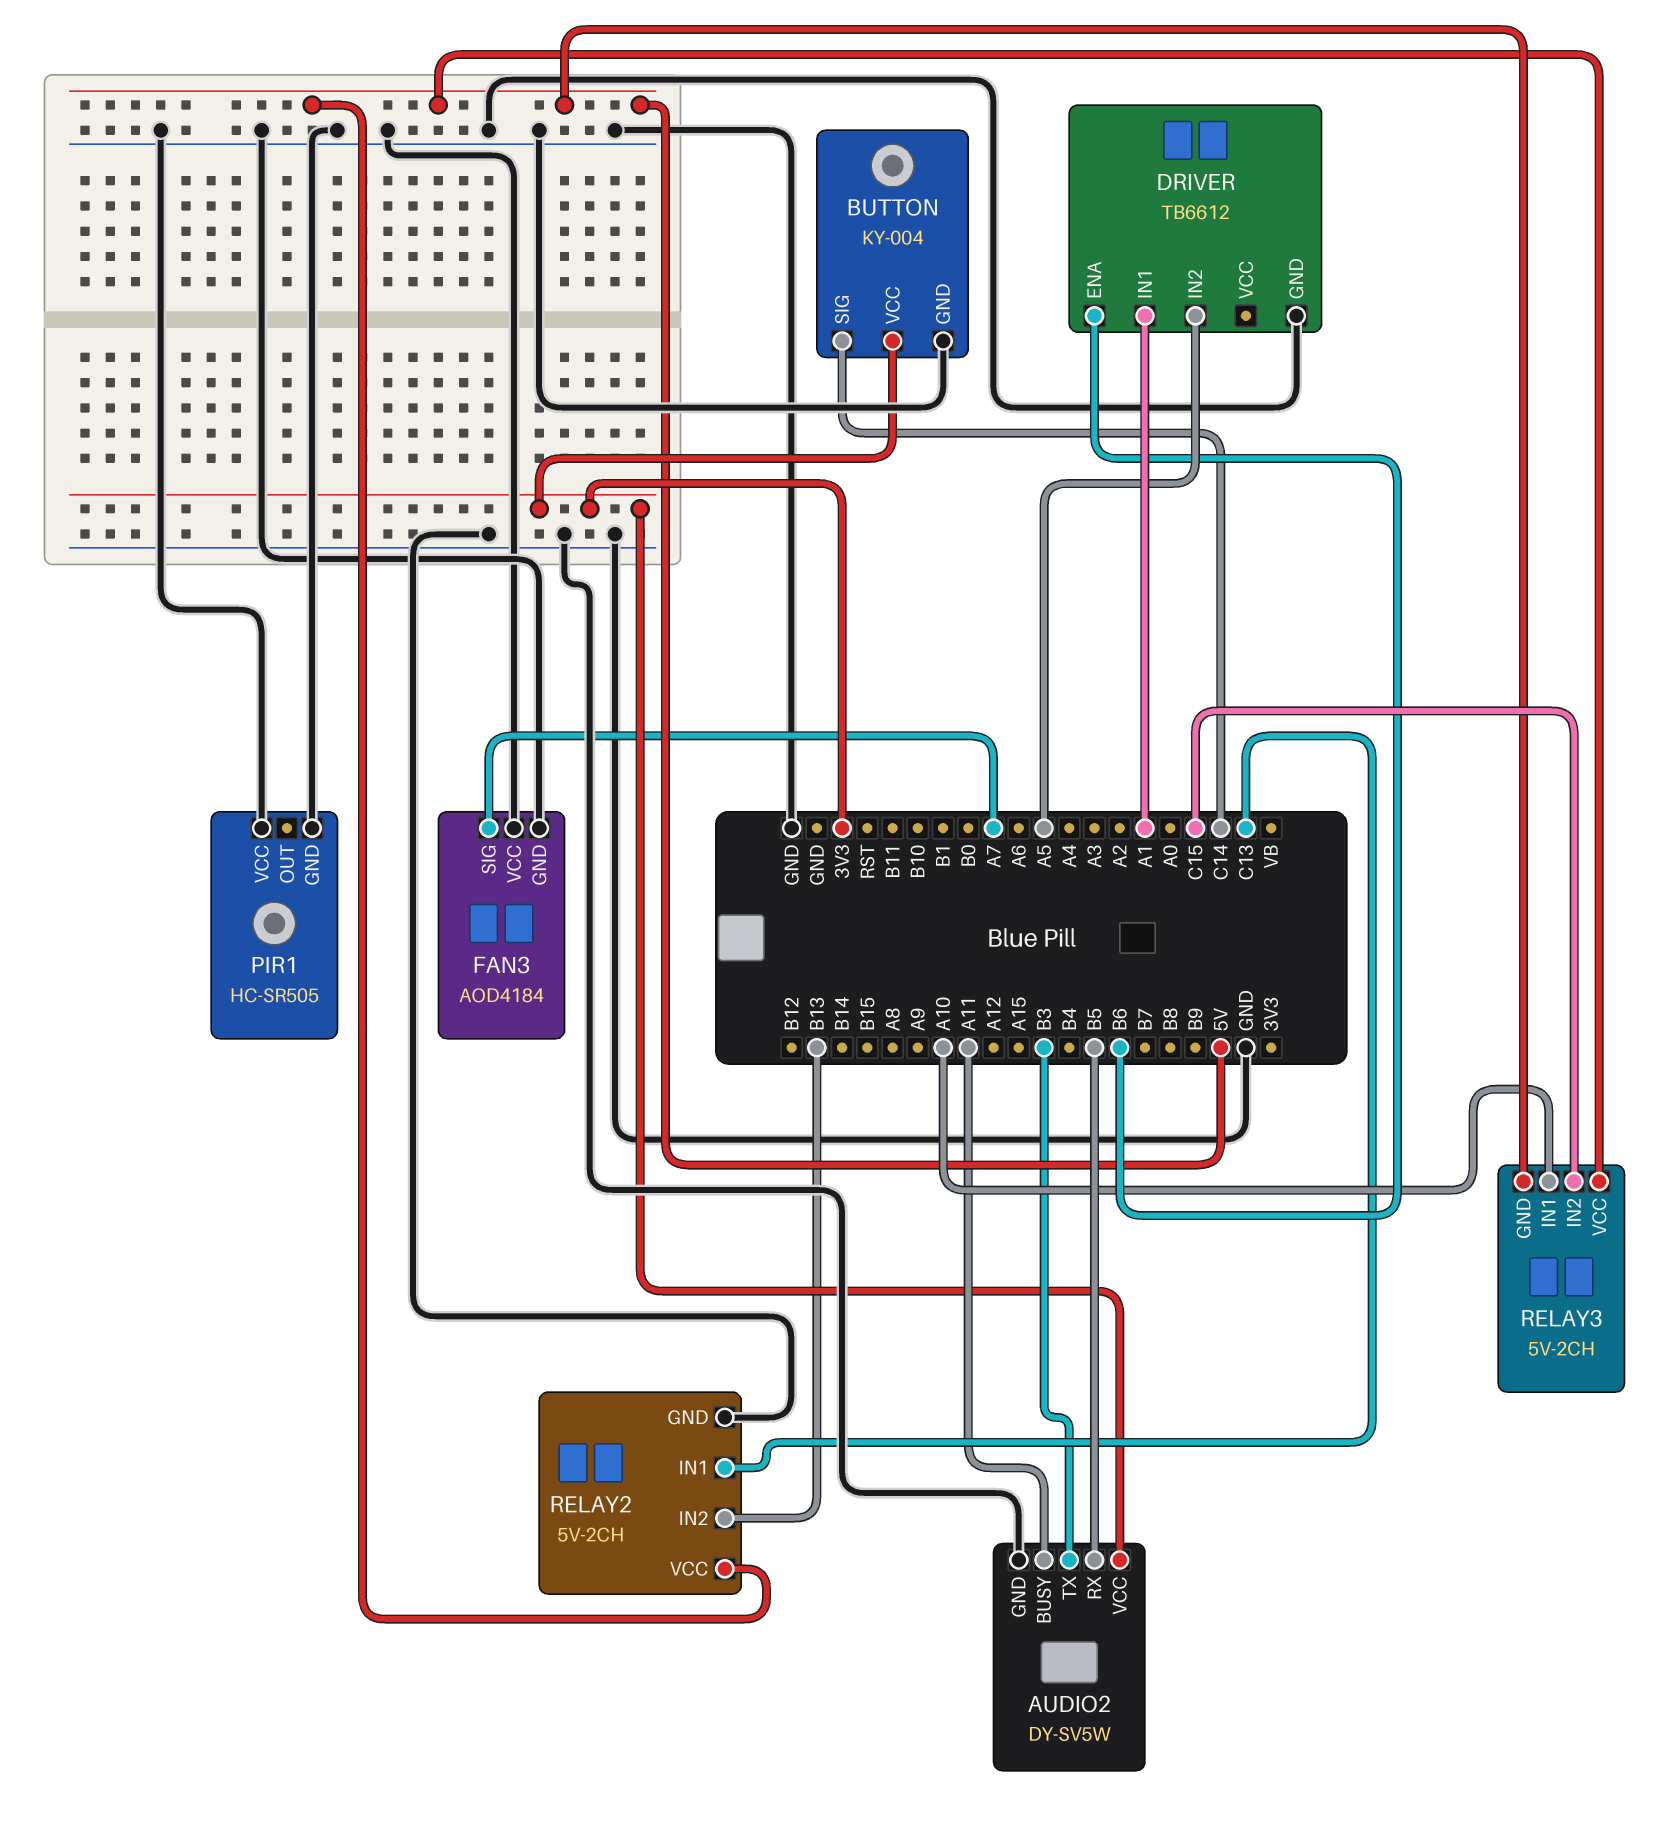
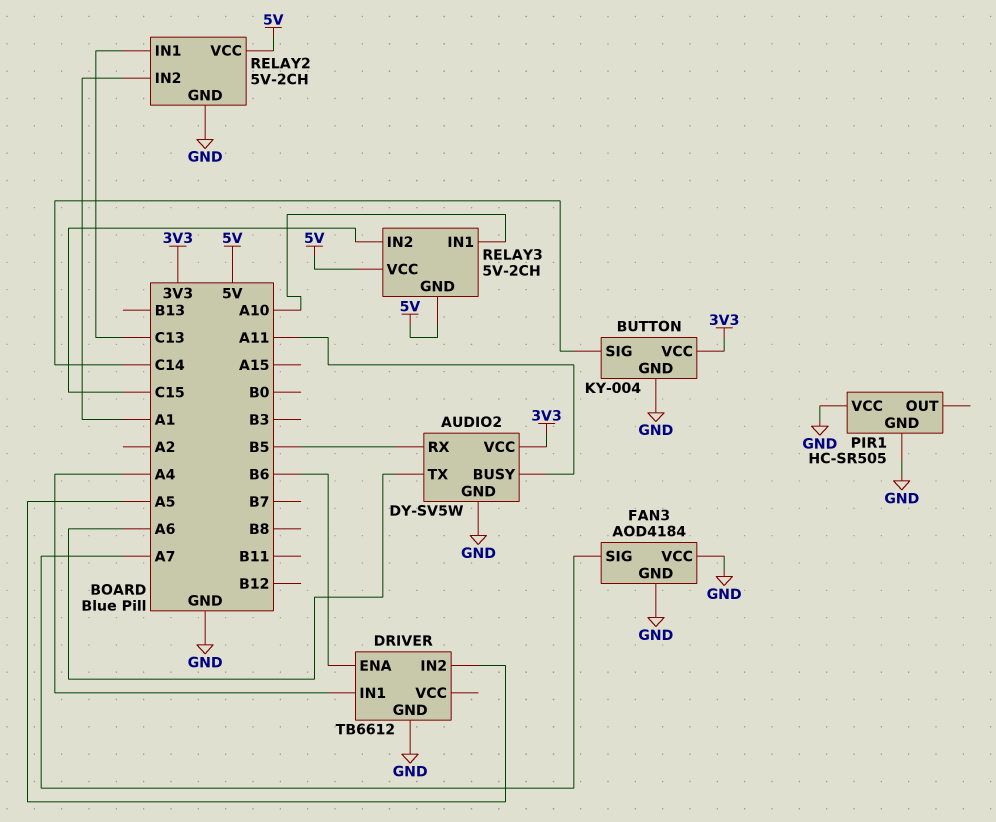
AUDIO2 pin TX: B3 -> A6
DRIVER pin IN1: A1 -> A4
RELAY2 pin IN2: B13 -> A1

